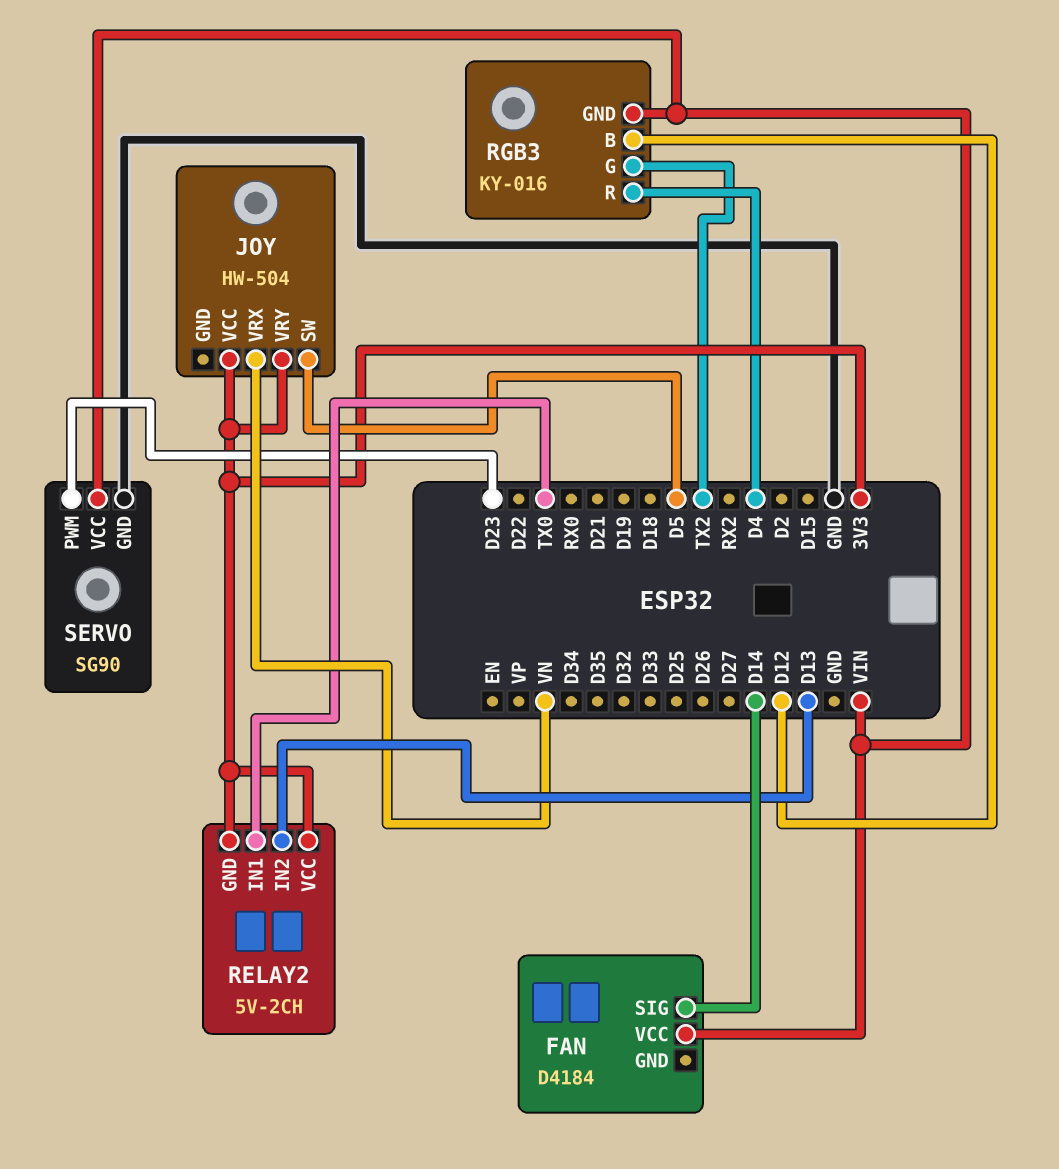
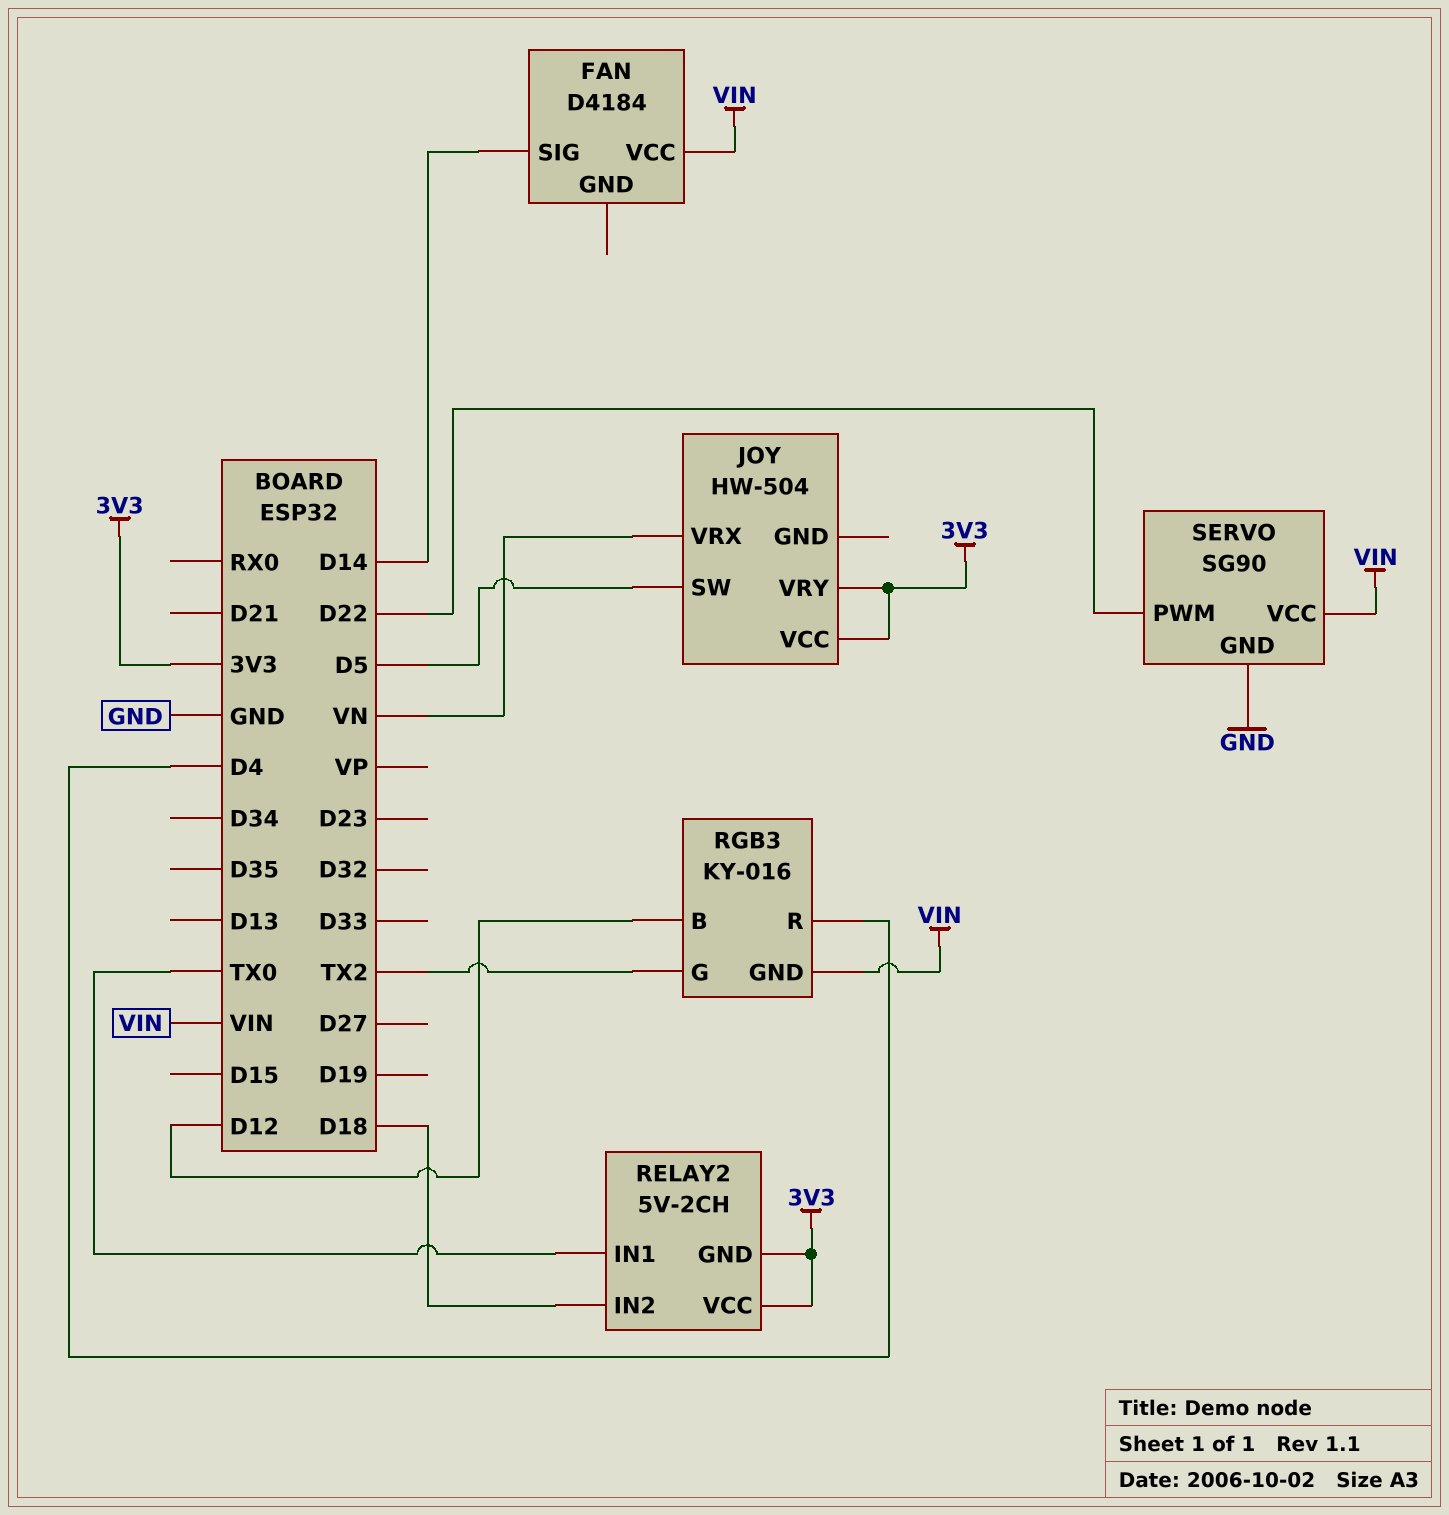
RELAY2 pin IN2: D13 -> D18
SERVO pin PWM: D23 -> D22

